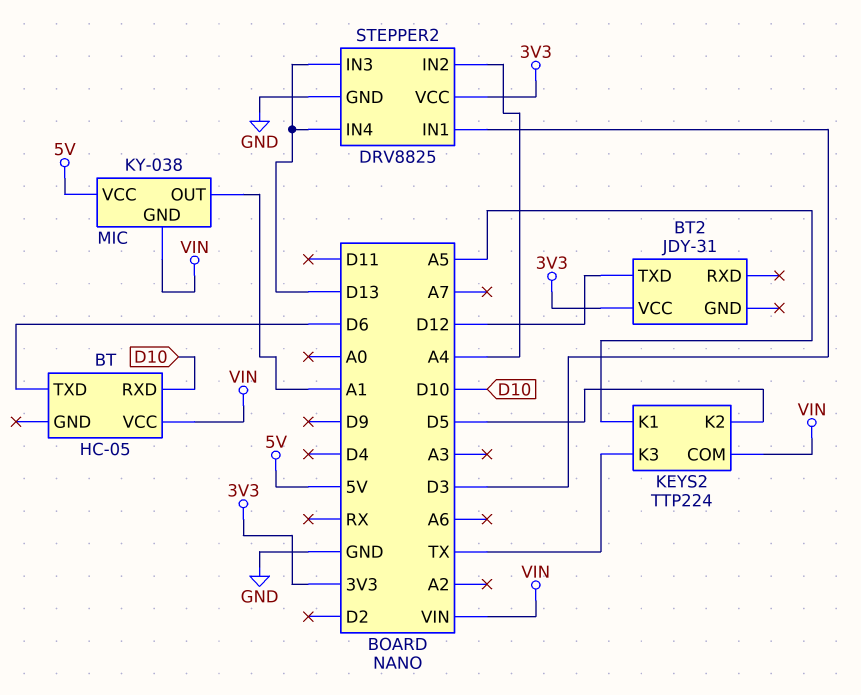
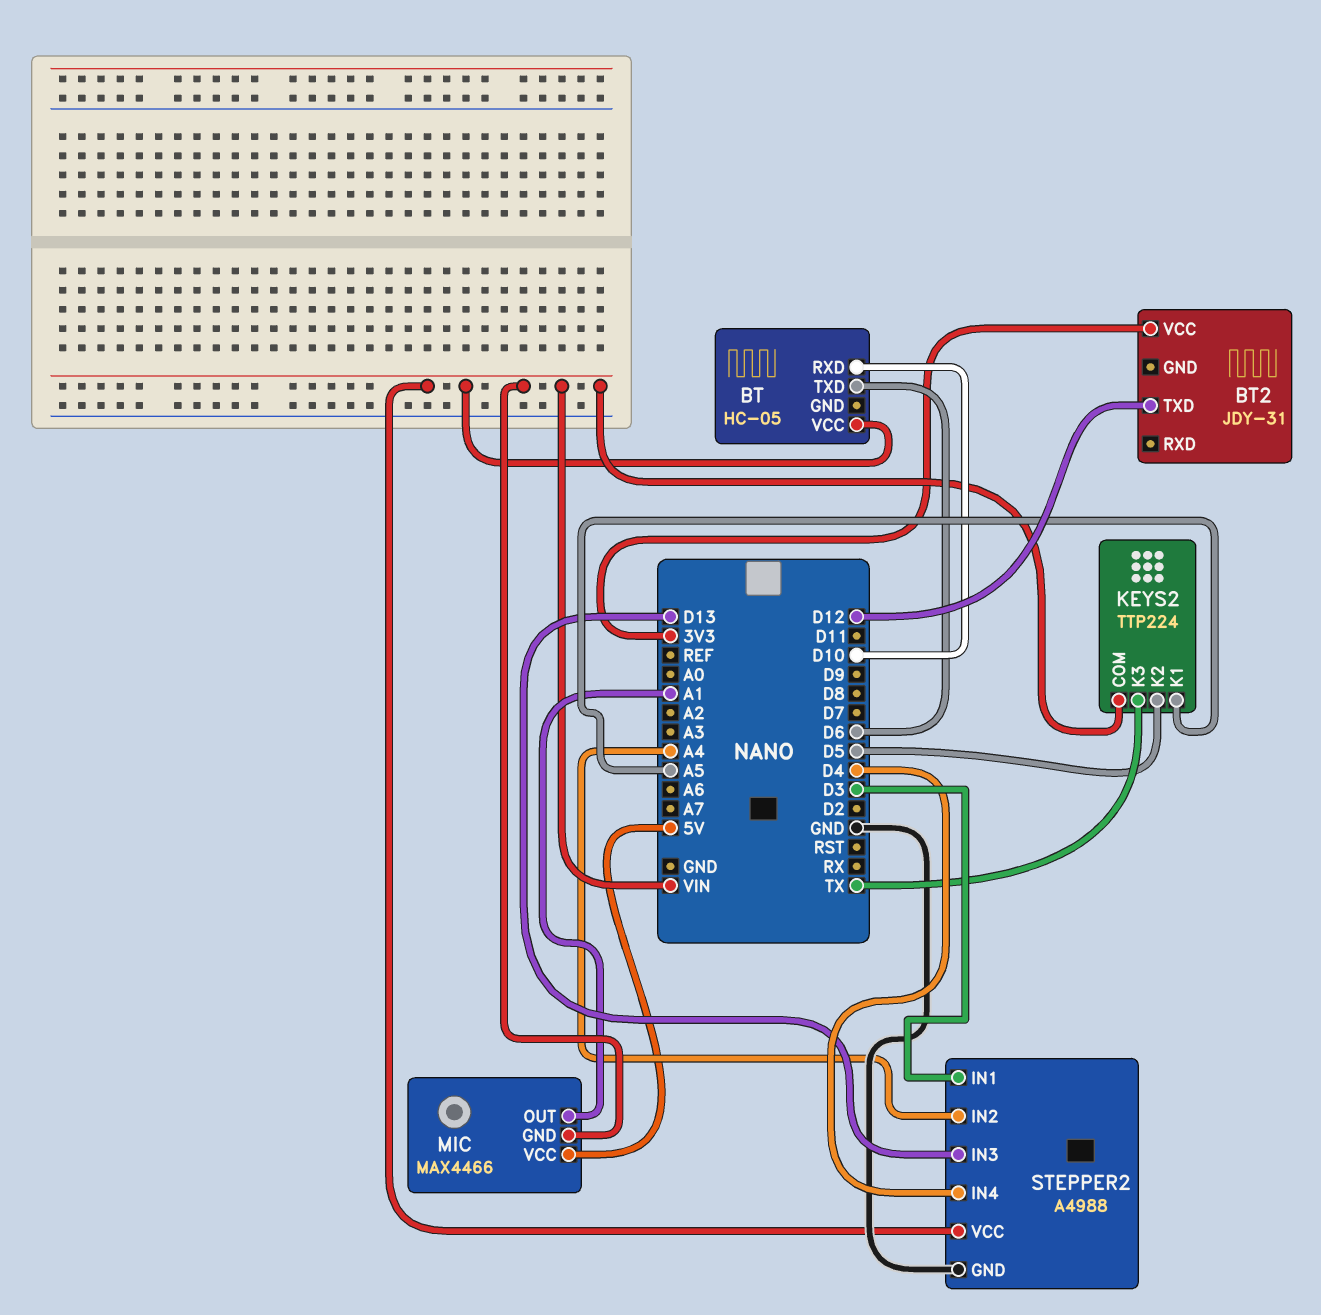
MIC: KY-038 -> MAX4466
STEPPER2: DRV8825 -> A4988
STEPPER2 pin IN4: D13 -> D4
STEPPER2 pin VCC: 3V3 -> VIN

